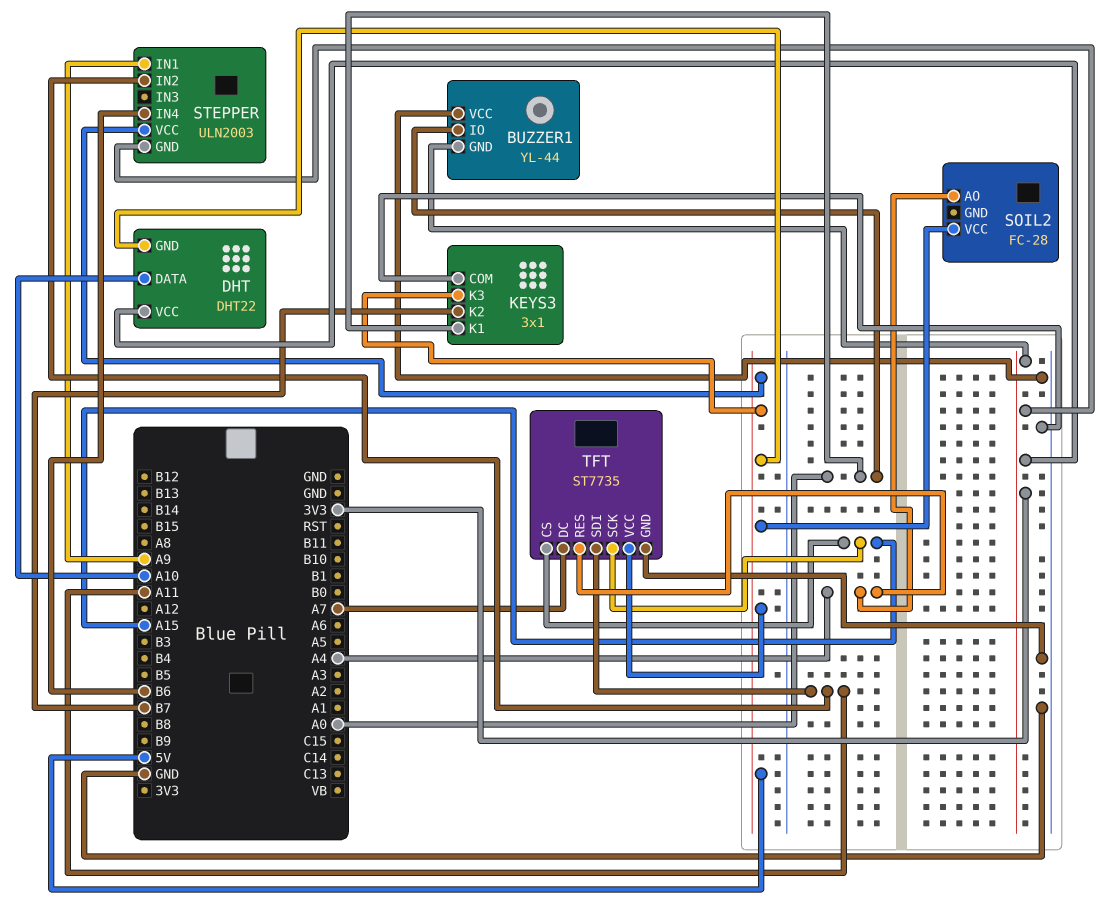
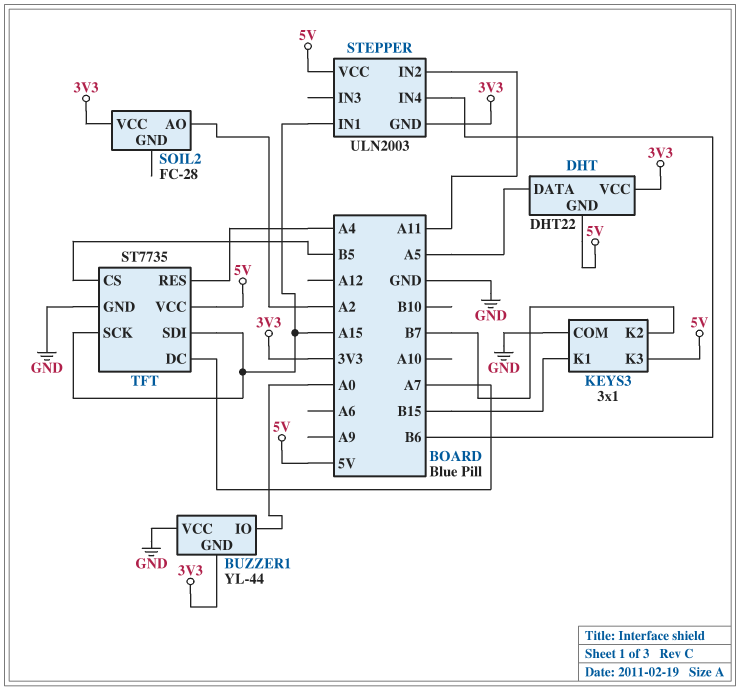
DHT pin DATA: A10 -> A5
KEYS3 pin K1: A0 -> B15
SOIL2 pin AO: A4 -> A2
SOIL2 pin VCC: 5V -> 3V3
STEPPER pin IN1: A9 -> A15
TFT pin CS: A15 -> B5
TFT pin SDI: A11 -> A15

